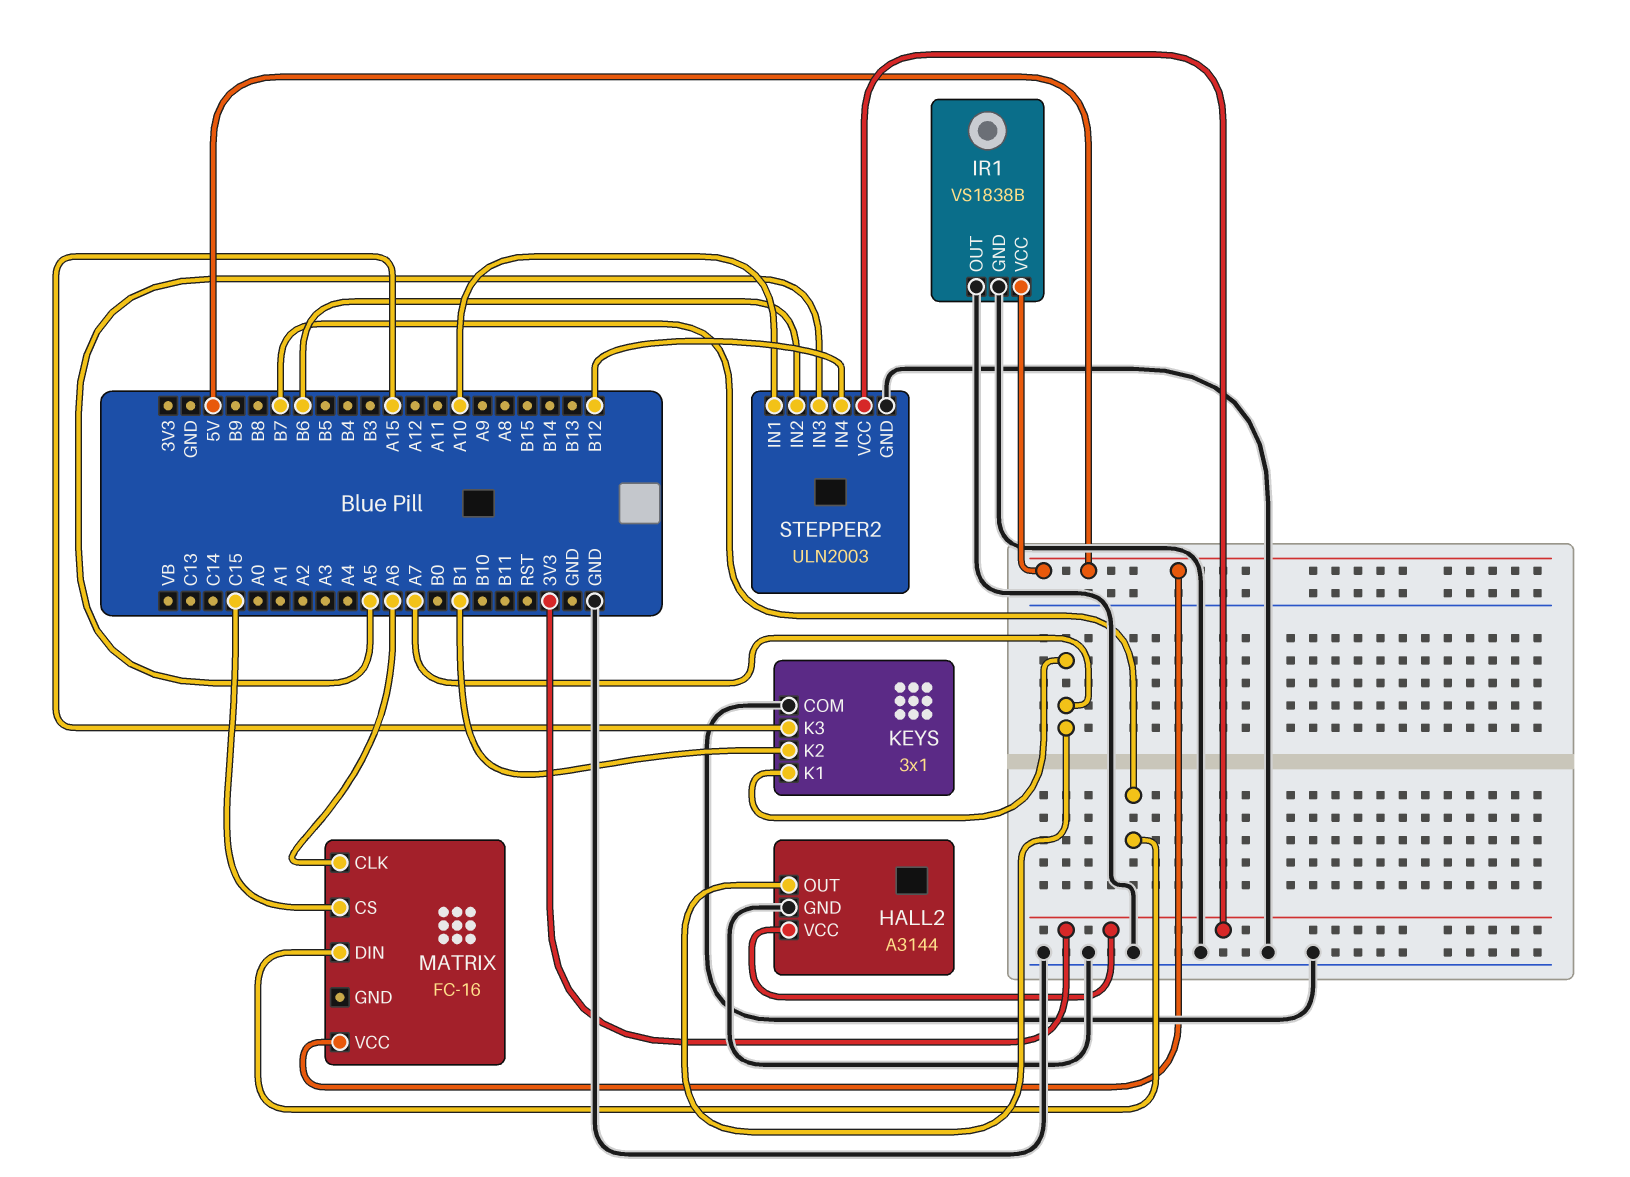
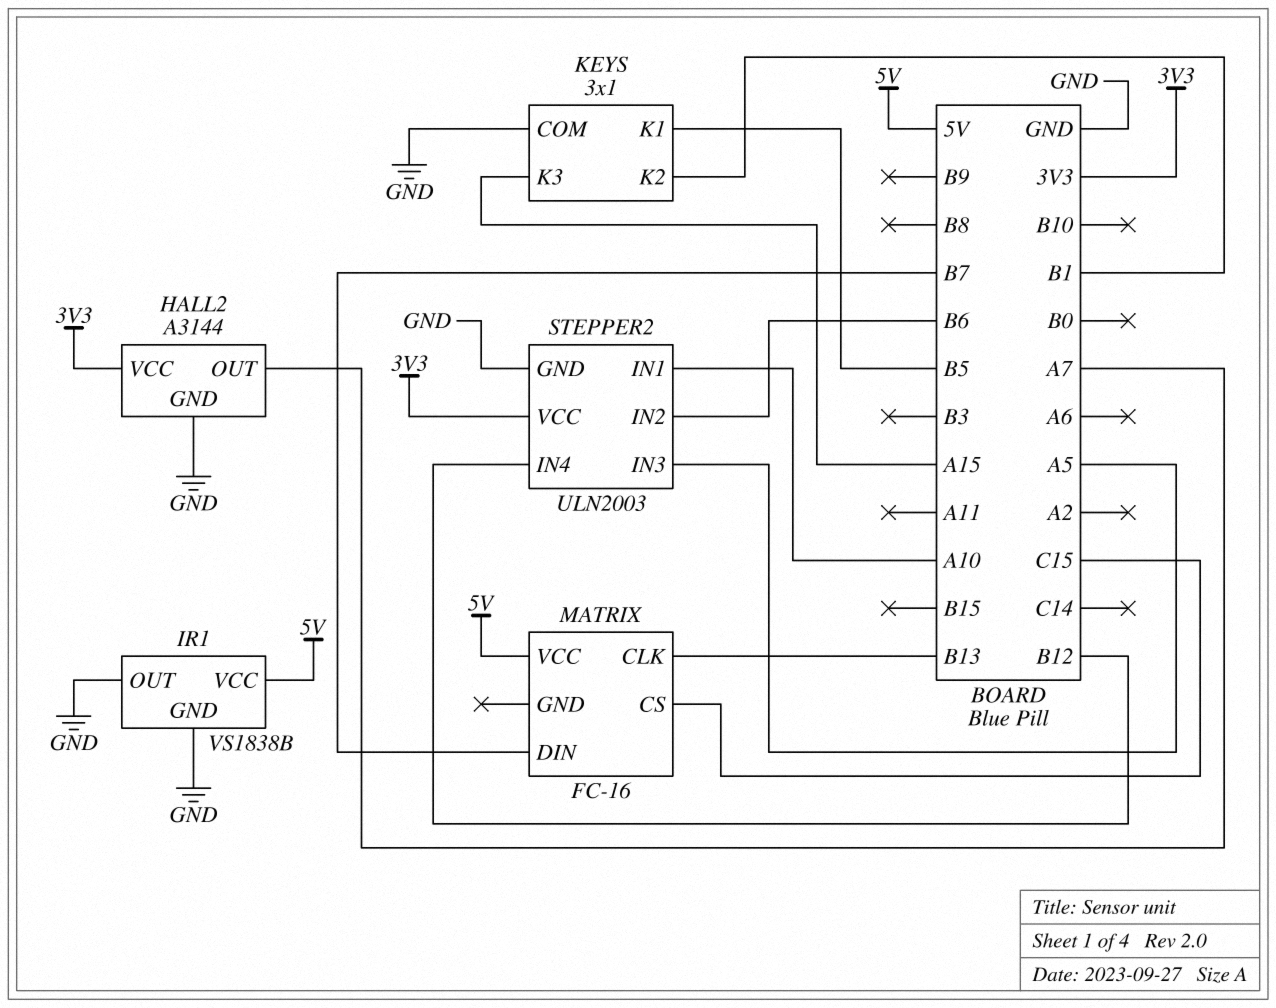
KEYS pin K1: A7 -> B5
MATRIX pin CLK: A6 -> B13

